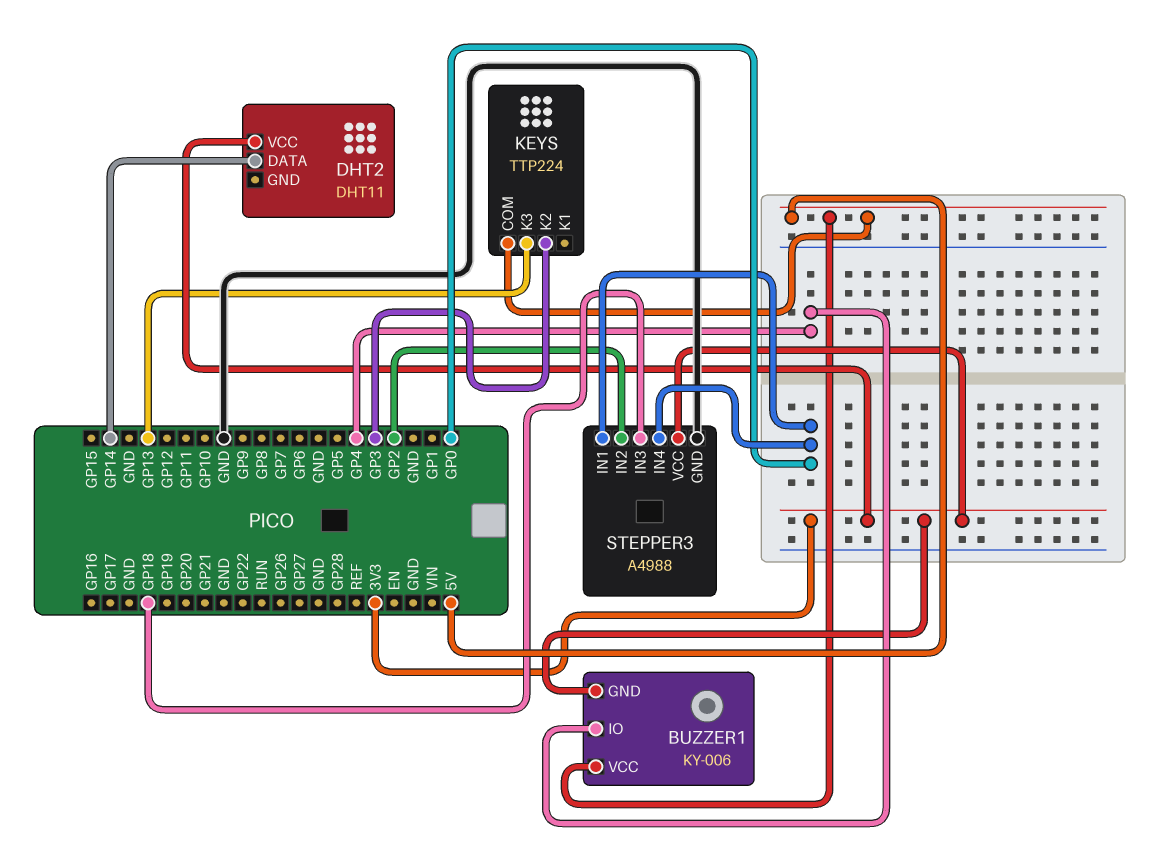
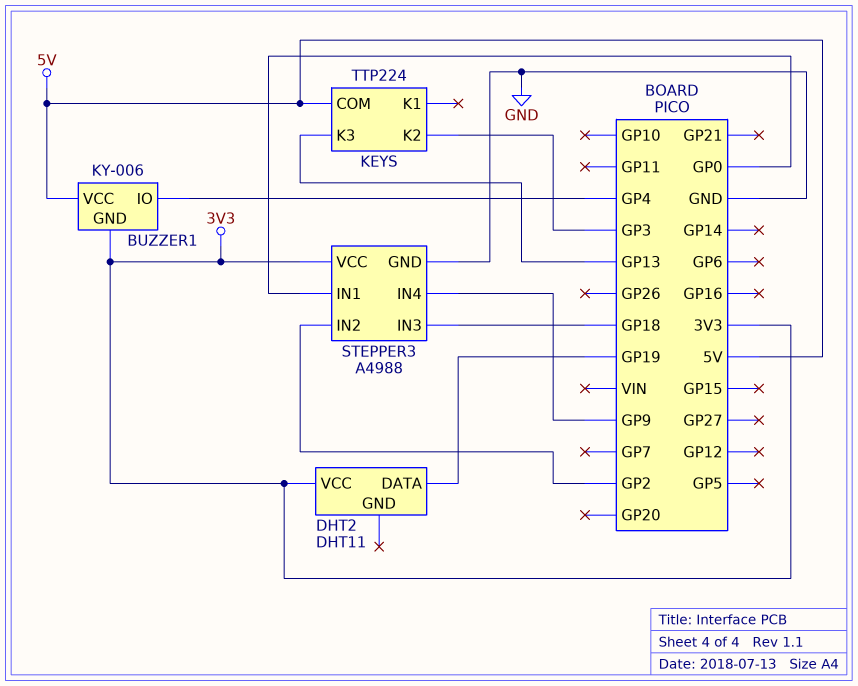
DHT2 pin DATA: GP14 -> GP19
STEPPER3 pin IN4: GP0 -> GP9

